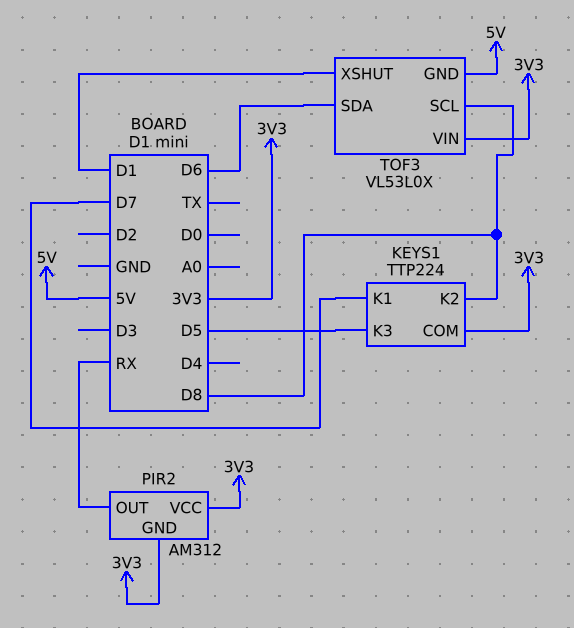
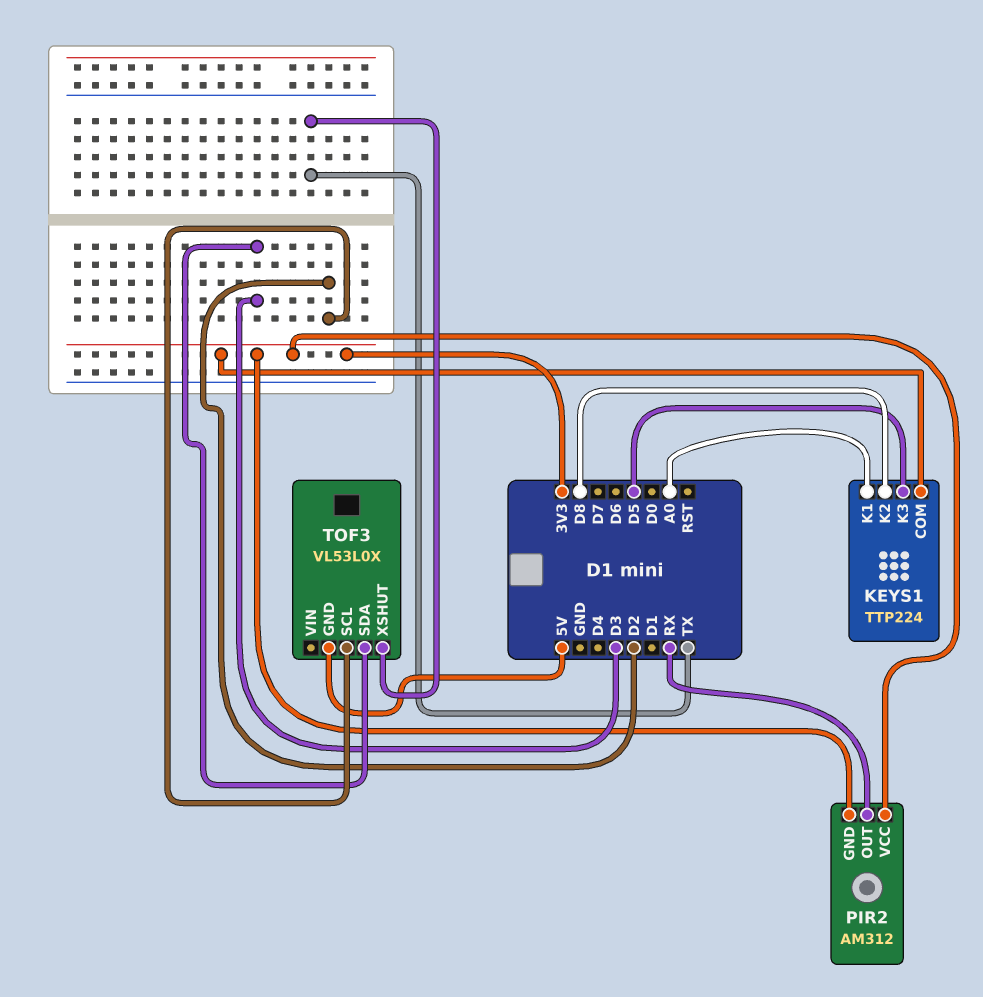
KEYS1 pin K1: D7 -> A0
TOF3 pin SCL: D8 -> D2
TOF3 pin SDA: D6 -> D3
TOF3 pin VIN: 3V3 -> none
TOF3 pin XSHUT: D1 -> TX

